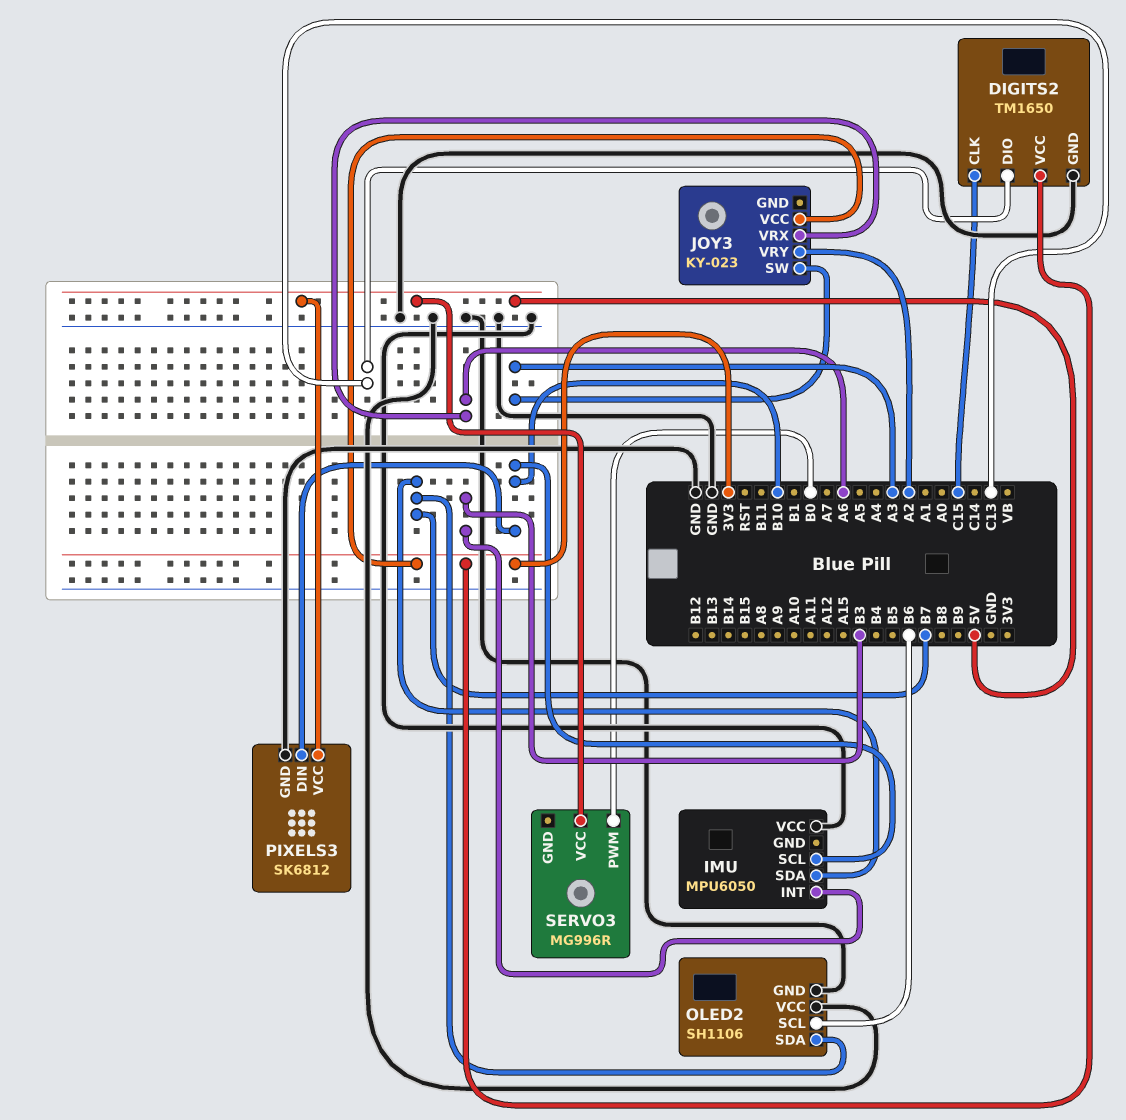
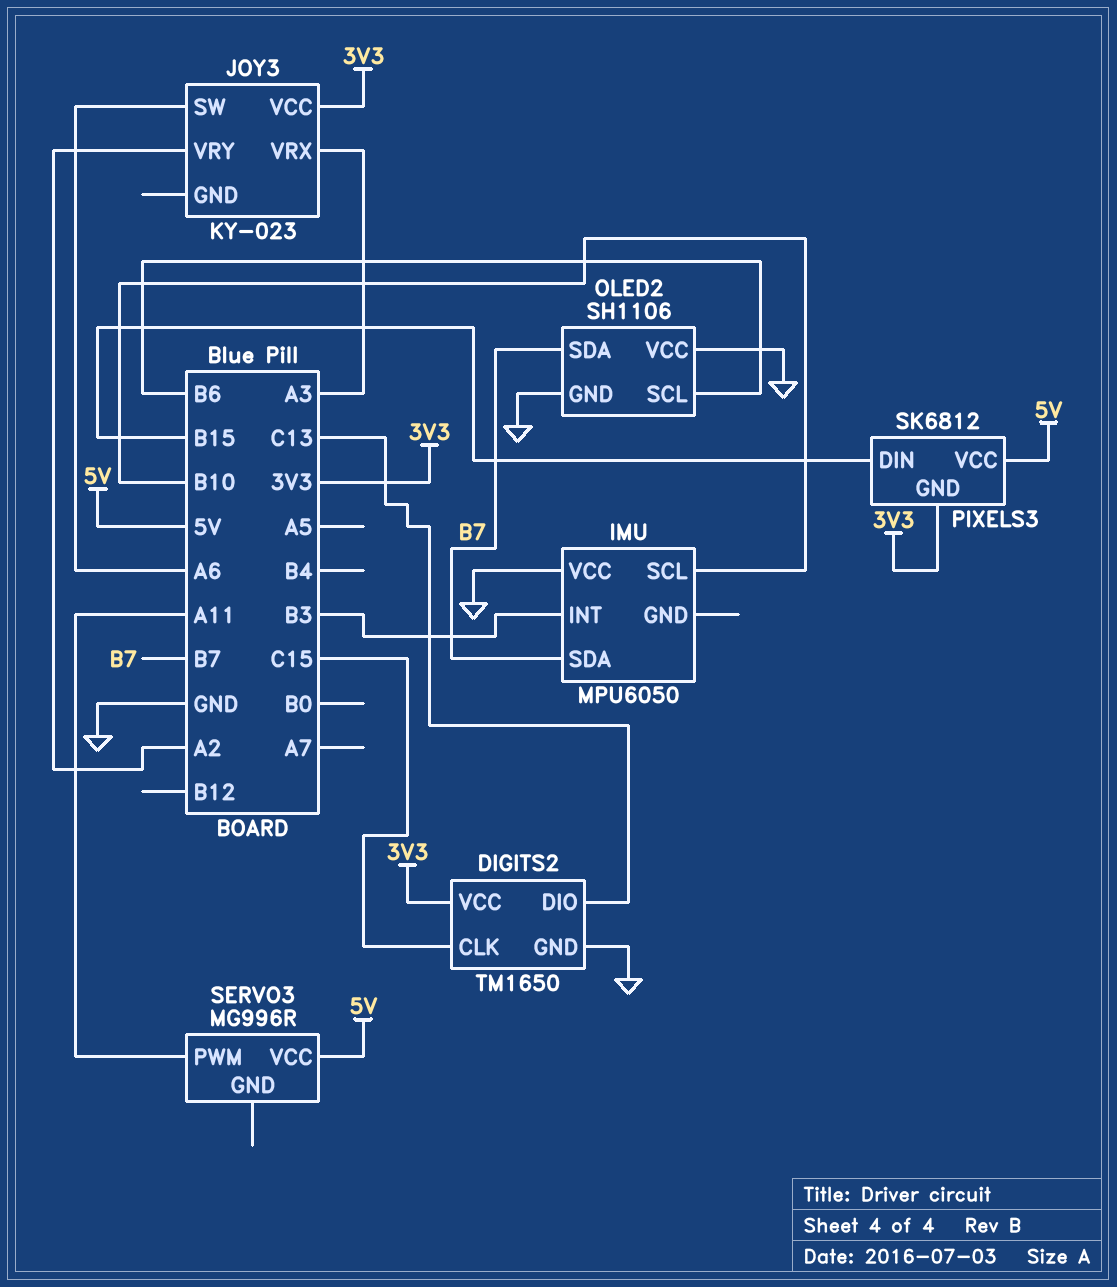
JOY3 pin SW: A3 -> A6
JOY3 pin VRX: A6 -> A3
PIXELS3 pin DIN: B10 -> B15
PIXELS3 pin GND: GND -> 3V3
SERVO3 pin PWM: B0 -> A11

